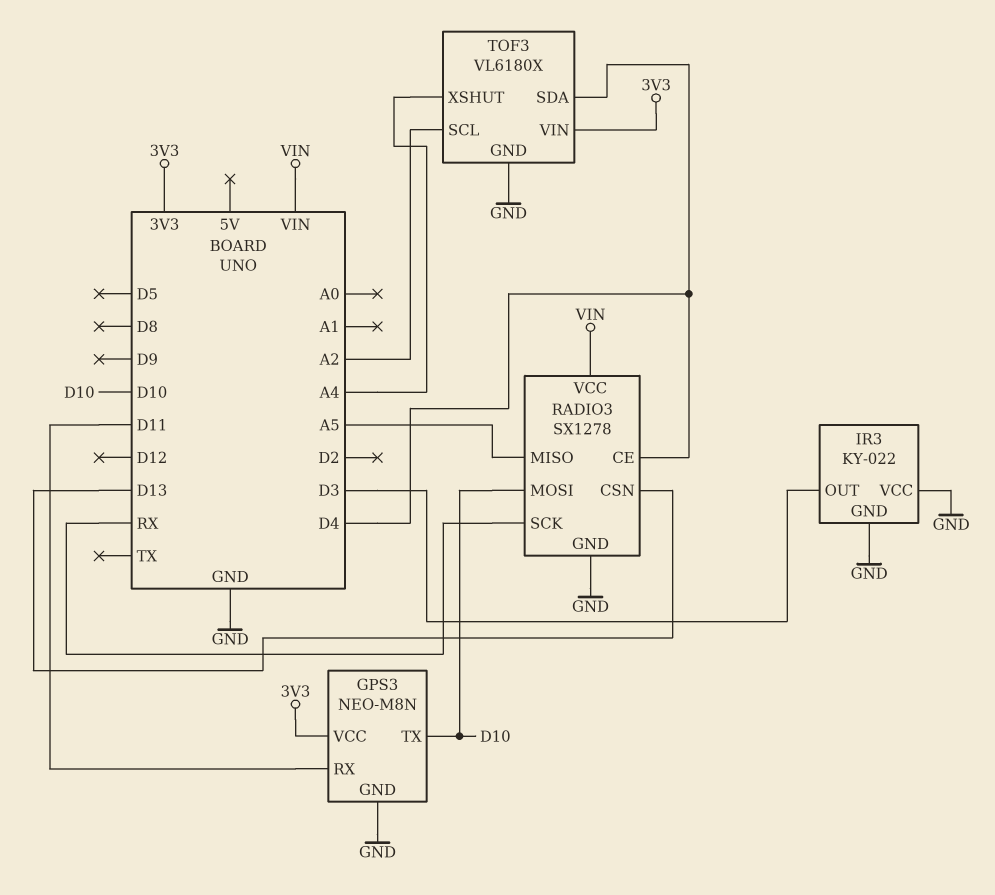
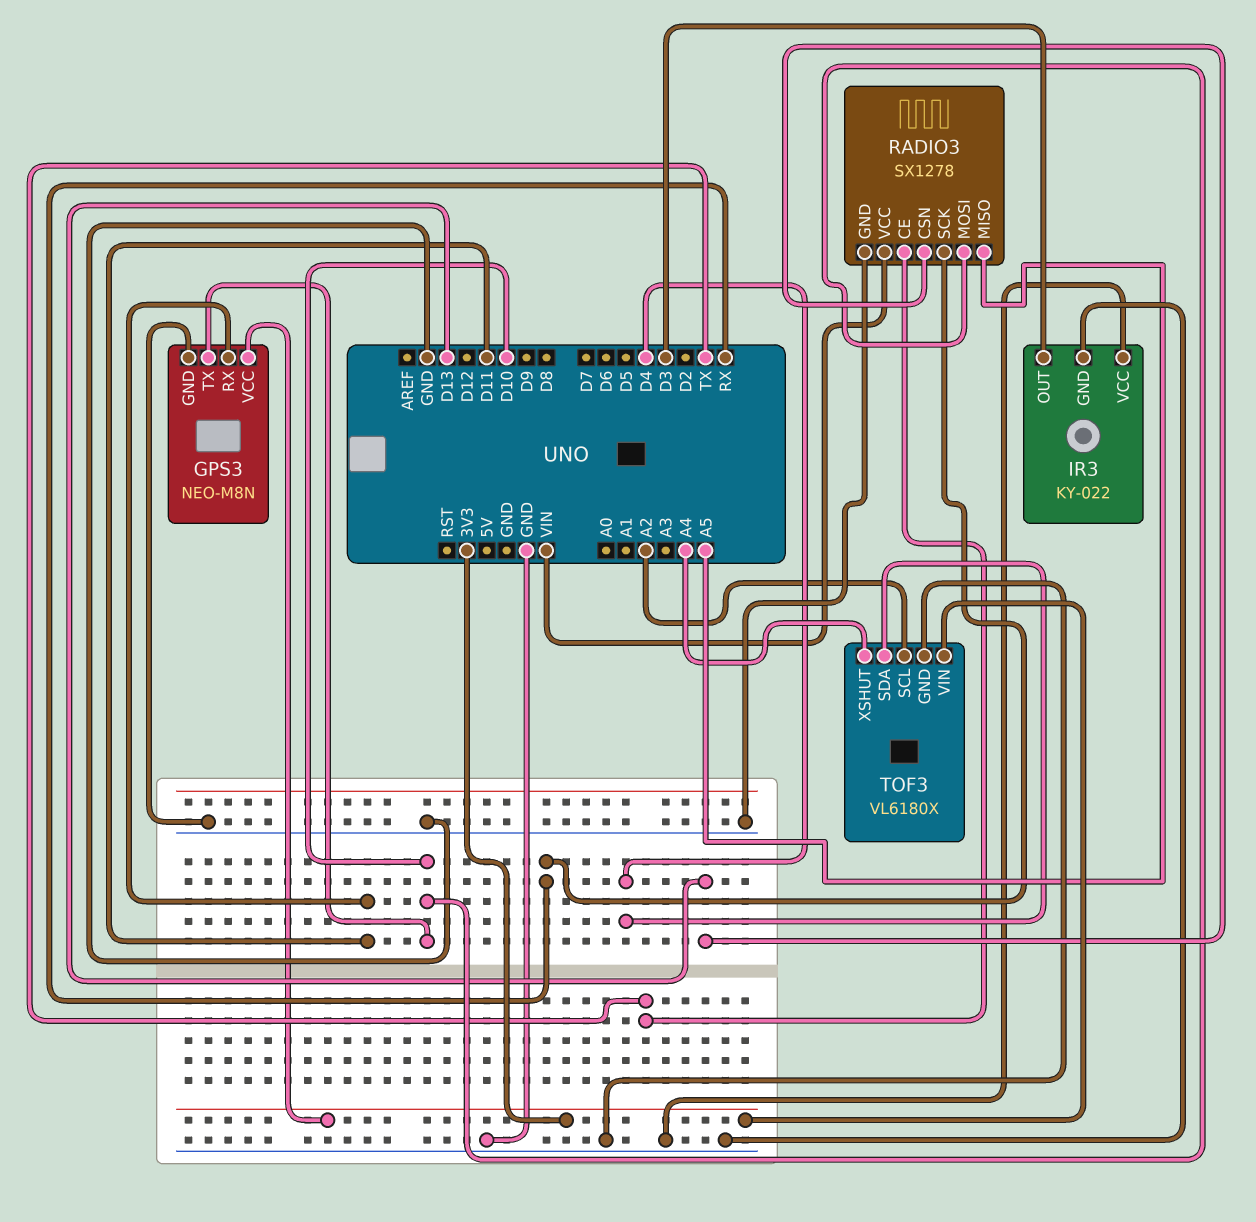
RADIO3 pin CE: D4 -> TX

